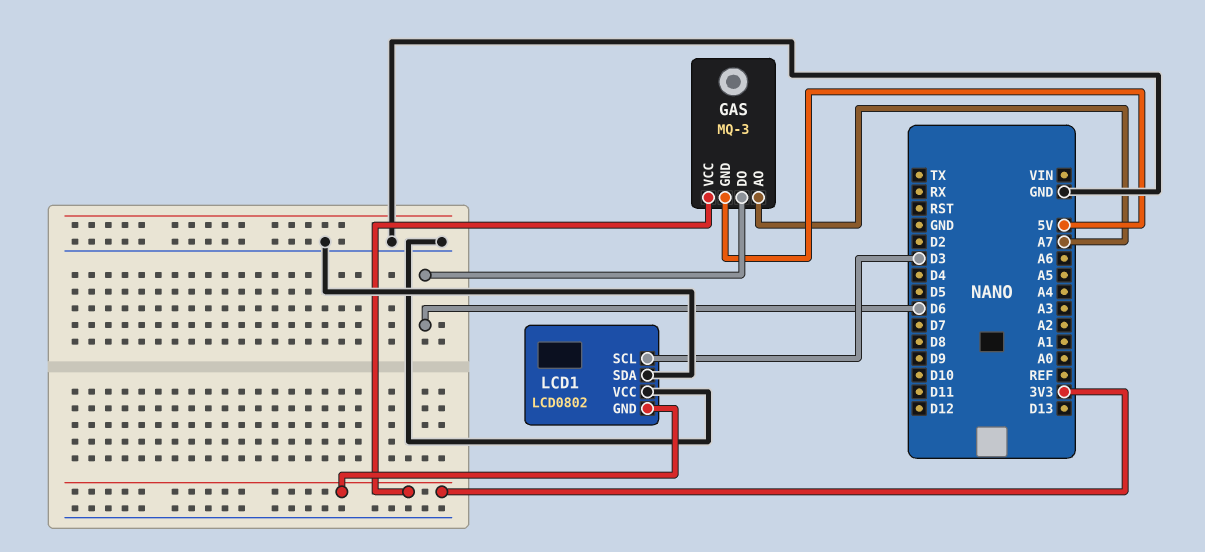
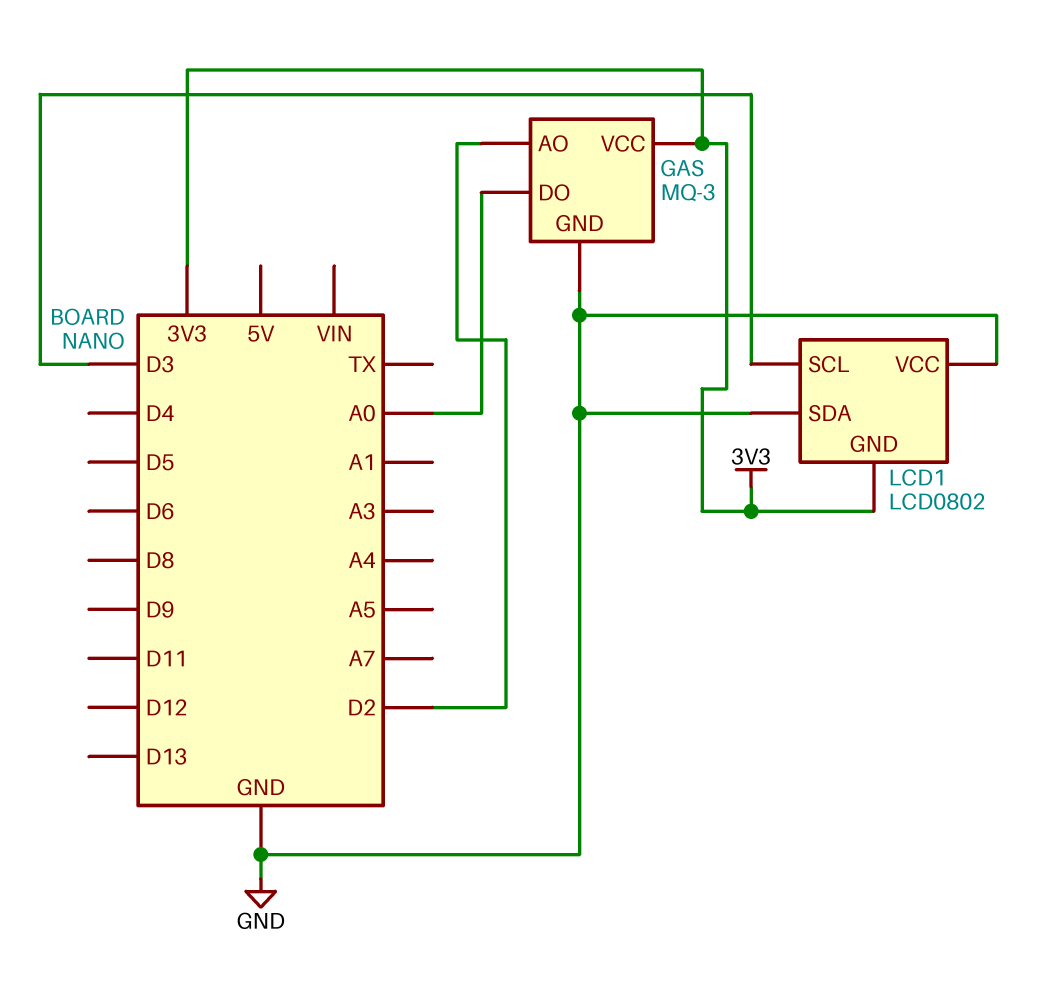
GAS pin AO: A7 -> D2
GAS pin DO: D6 -> A0
GAS pin GND: 5V -> GND

